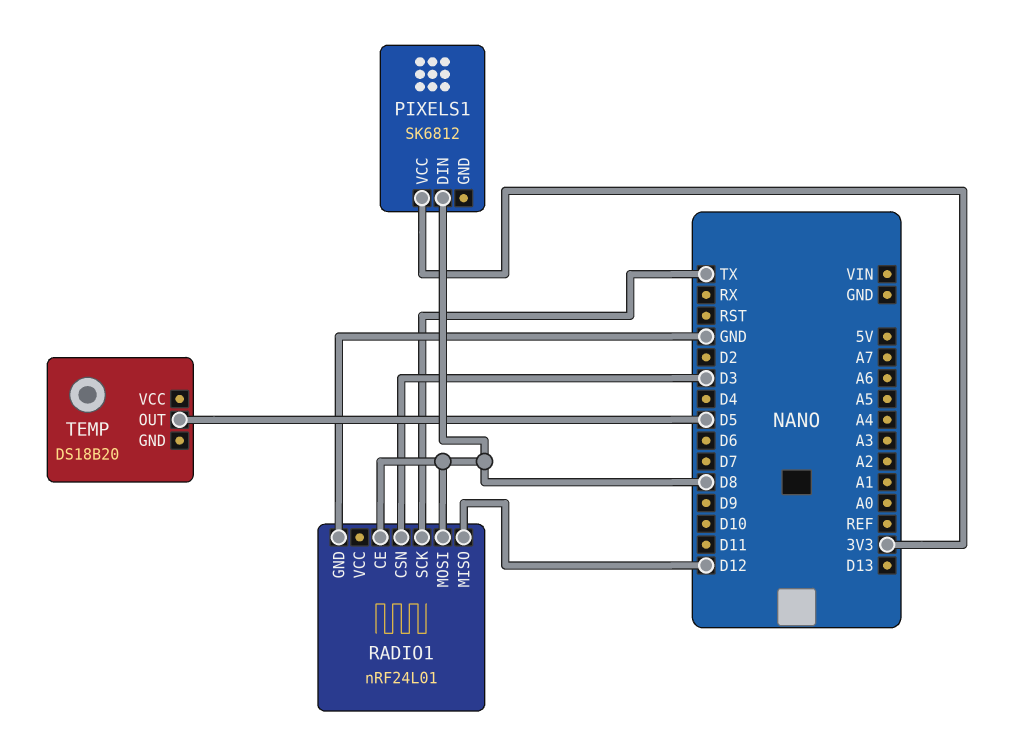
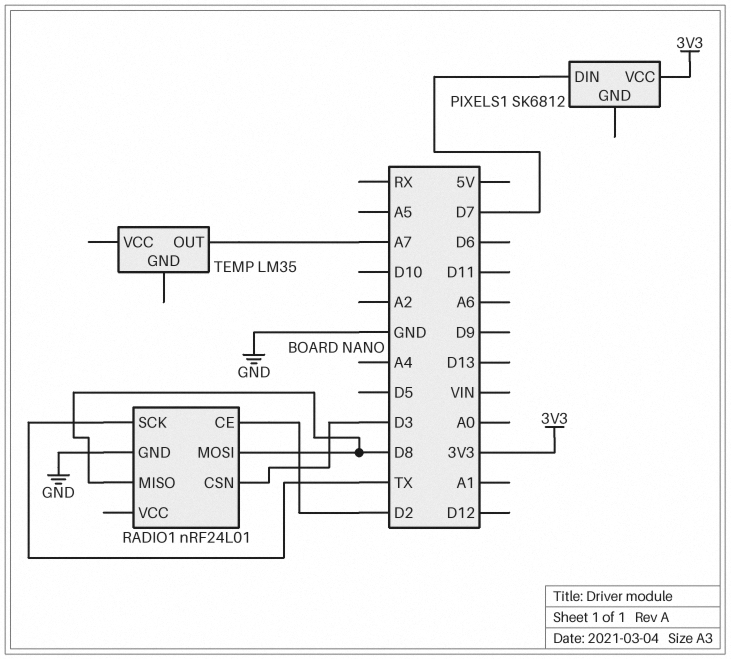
PIXELS1 pin DIN: D8 -> D7
RADIO1 pin CE: D8 -> D2
RADIO1 pin MISO: D12 -> D8
TEMP: DS18B20 -> LM35
TEMP pin OUT: D5 -> A7

